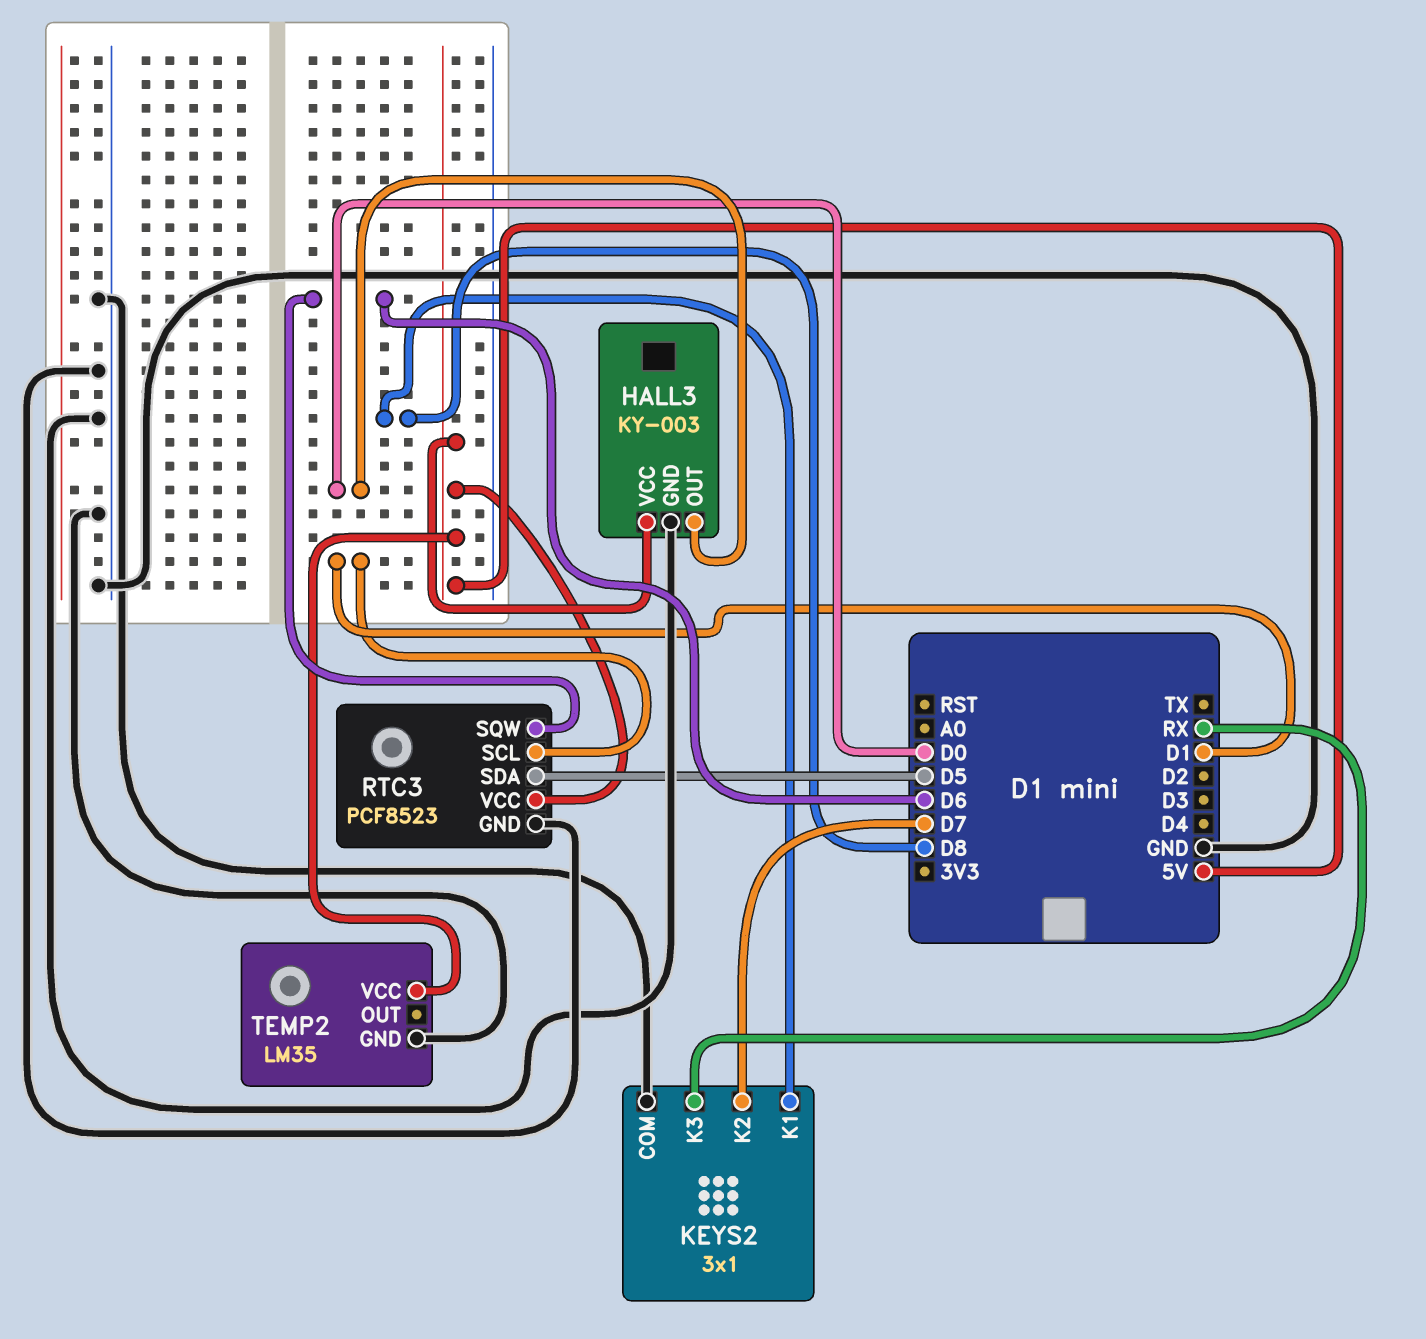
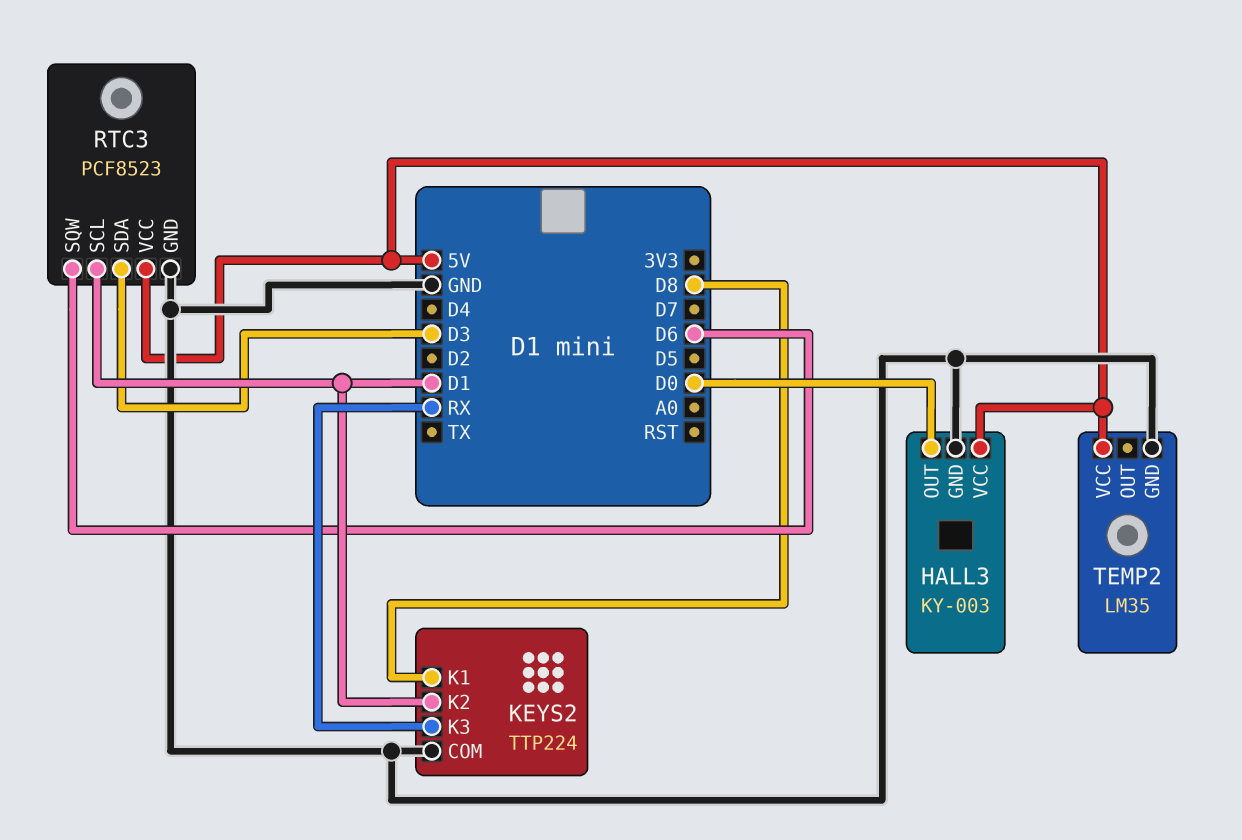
KEYS2: 3x1 -> TTP224
KEYS2 pin K2: D7 -> D1
RTC3 pin SDA: D5 -> D3

